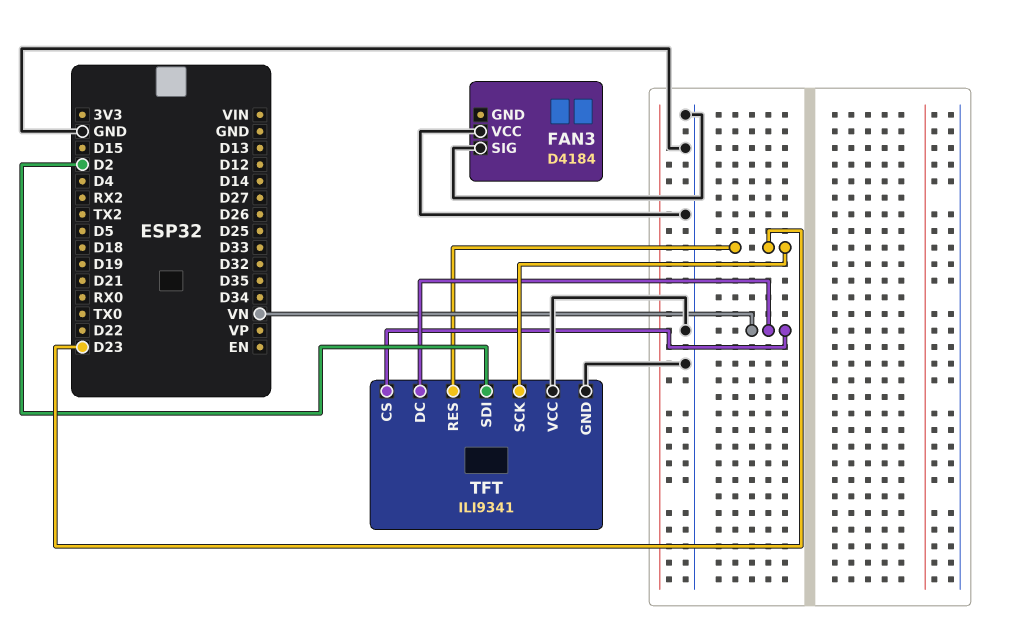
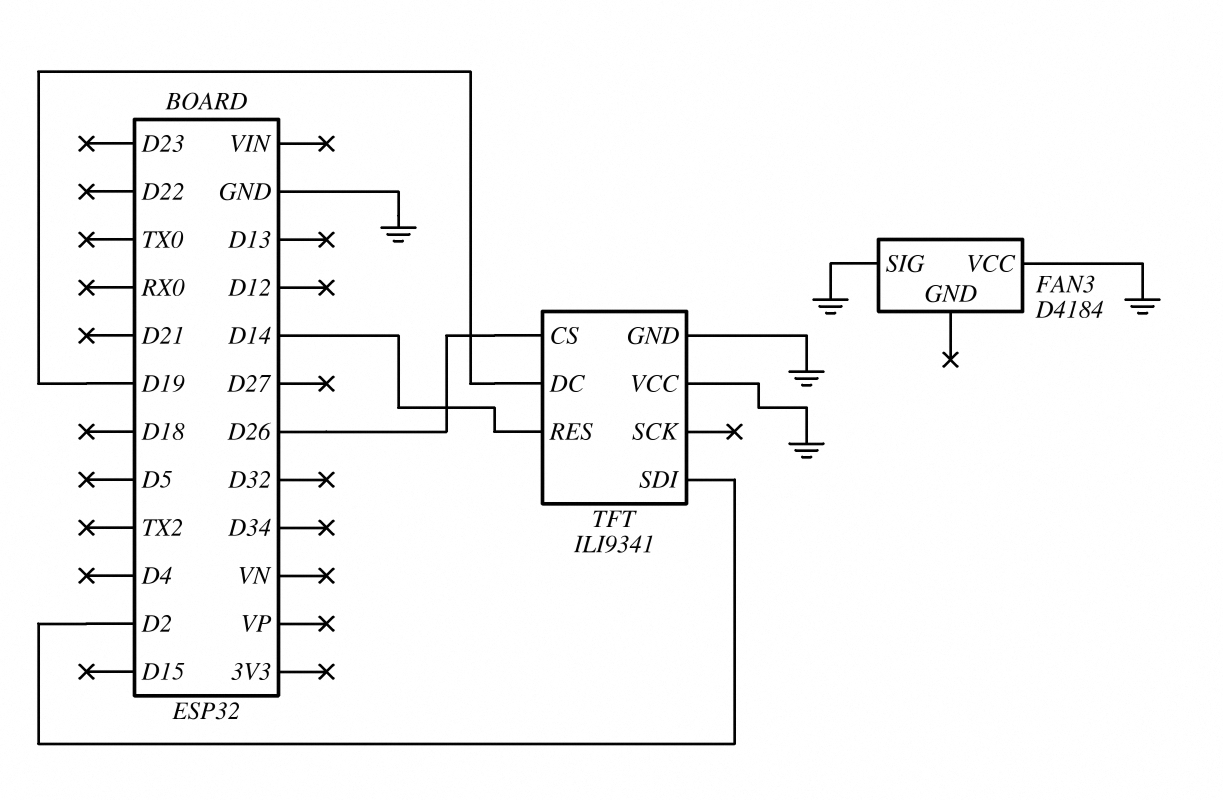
TFT pin CS: VN -> D26
TFT pin DC: VN -> D19
TFT pin RES: D23 -> D14
TFT pin SCK: D23 -> none

